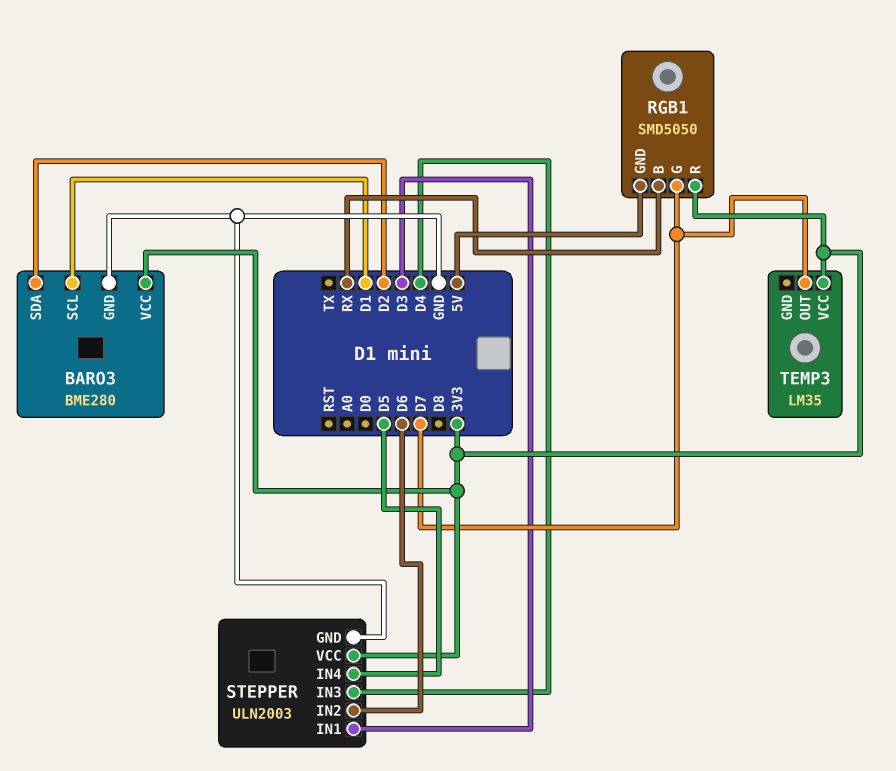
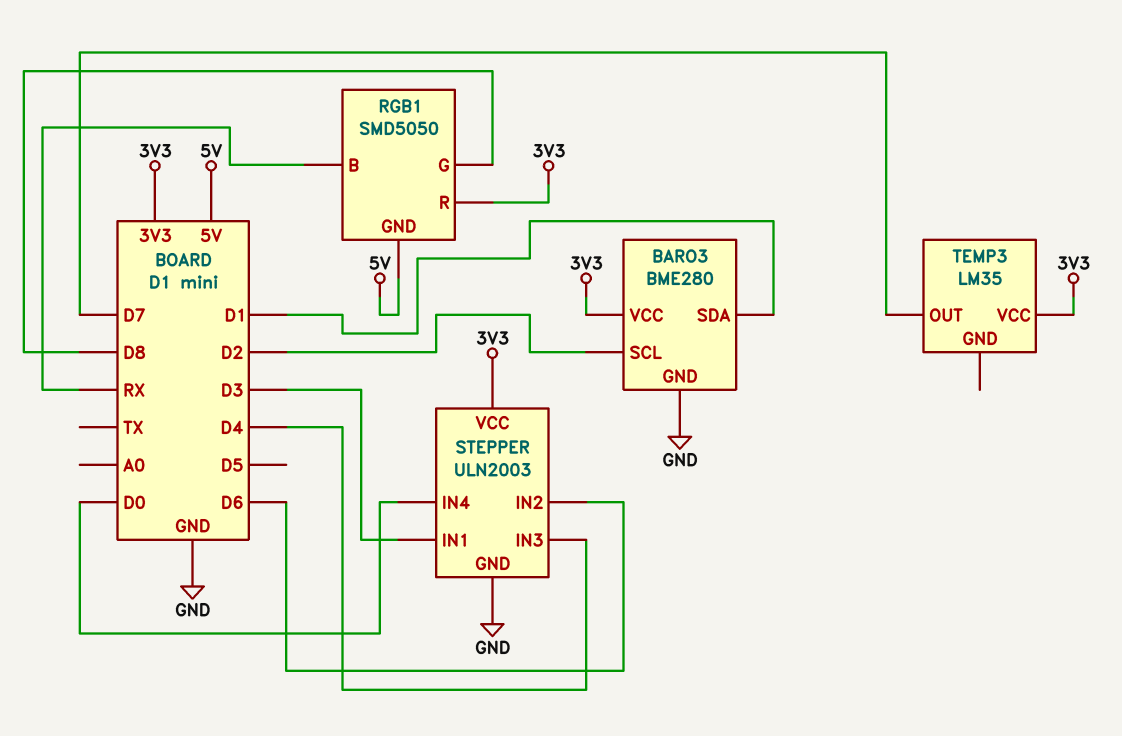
BARO3 pin SCL: D1 -> D2
BARO3 pin SDA: D2 -> D1
RGB1 pin G: D7 -> D8
STEPPER pin IN4: D5 -> D0

